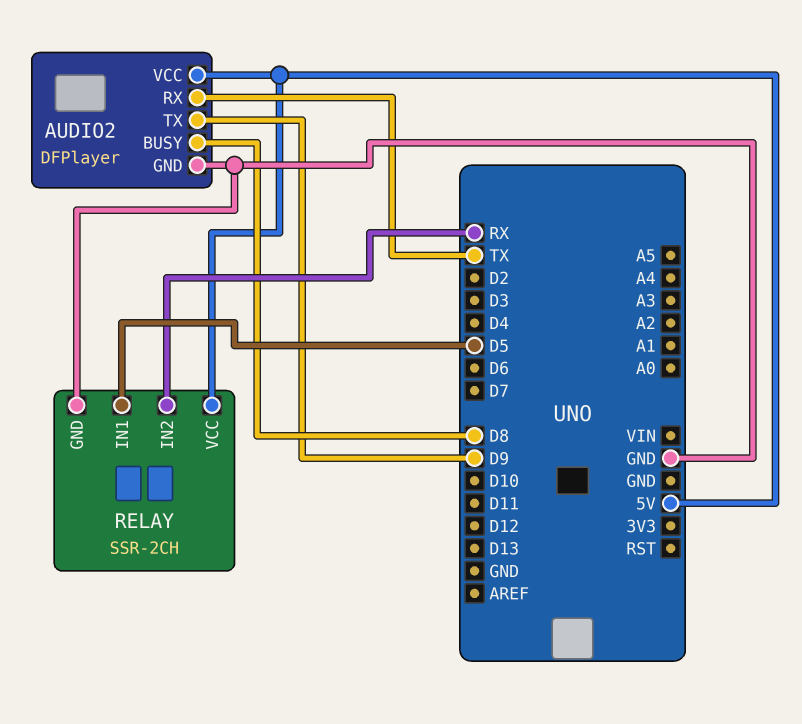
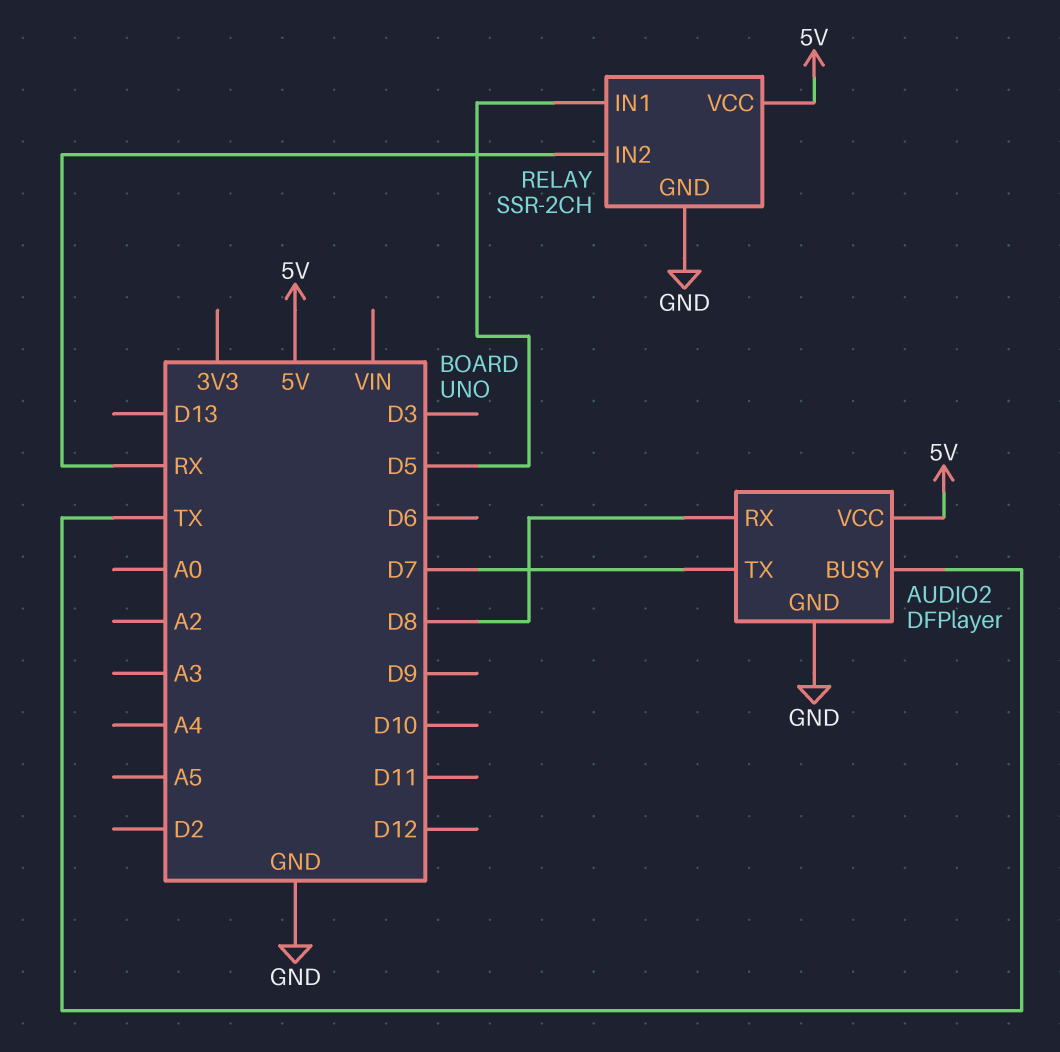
AUDIO2 pin BUSY: D8 -> TX
AUDIO2 pin RX: TX -> D8
AUDIO2 pin TX: D9 -> D7

